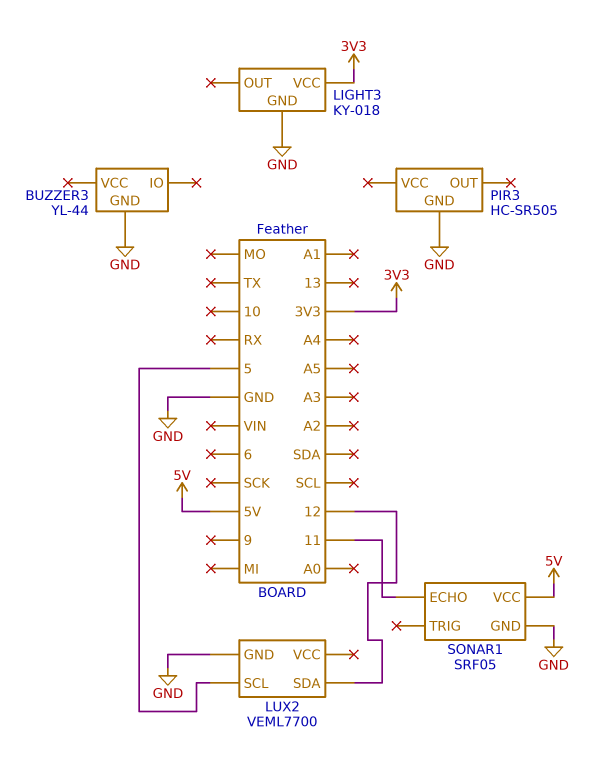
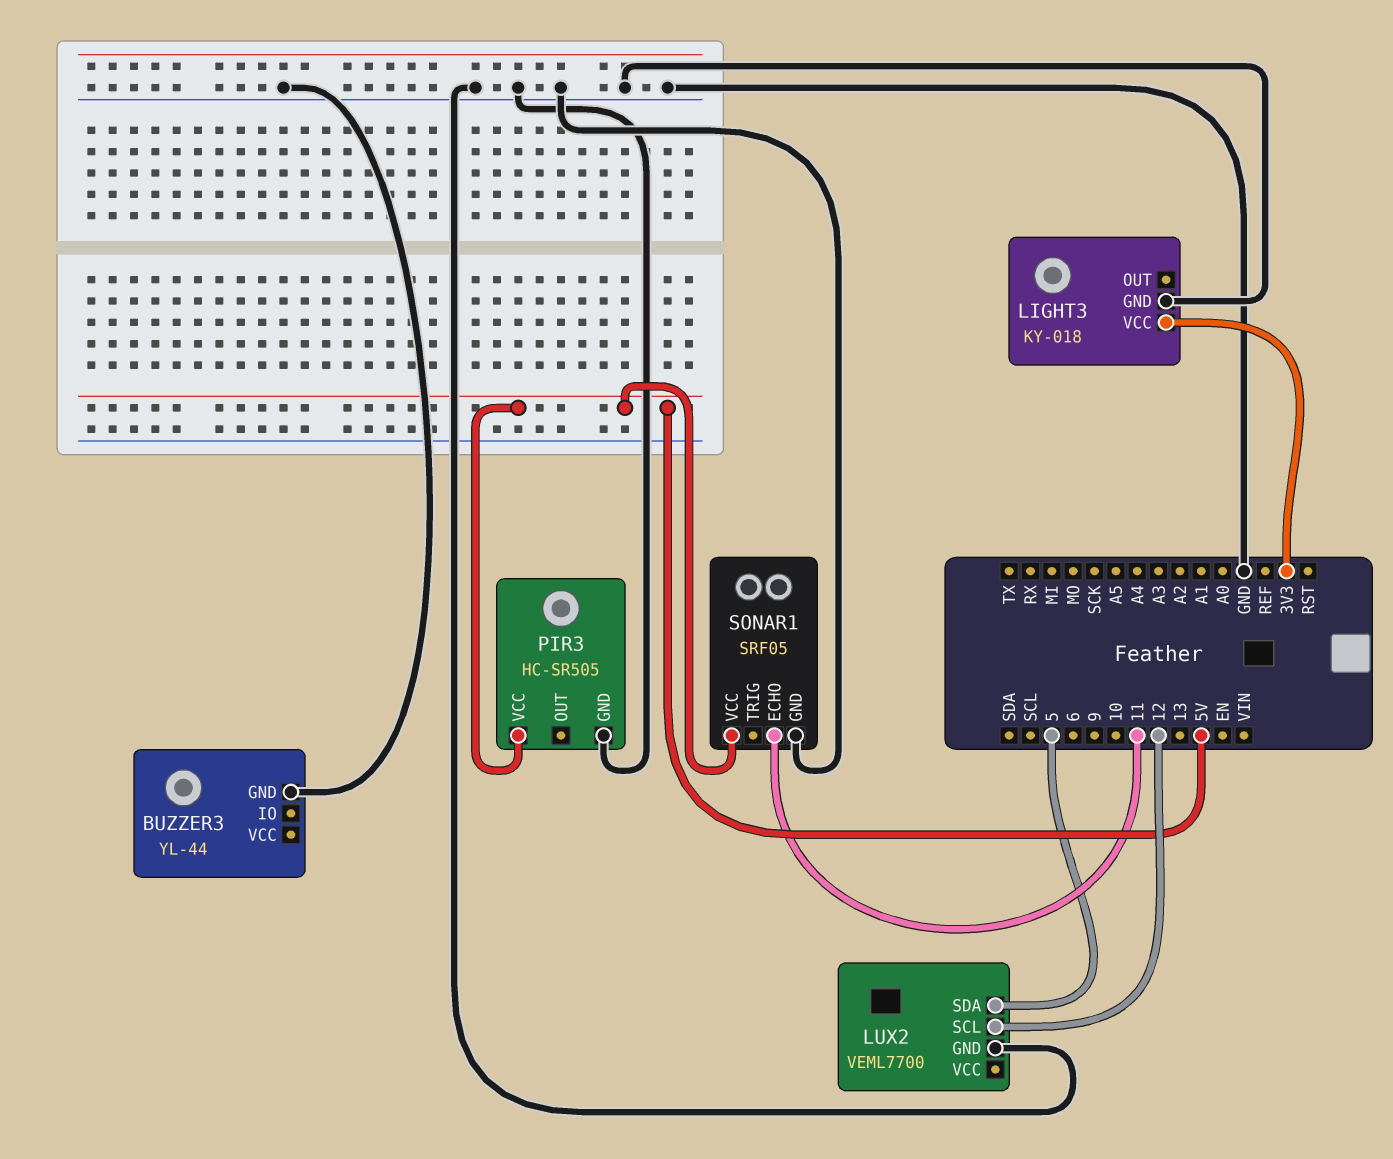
LUX2 pin SCL: 5 -> 12
LUX2 pin SDA: 12 -> 5
PIR3 pin VCC: none -> 5V

